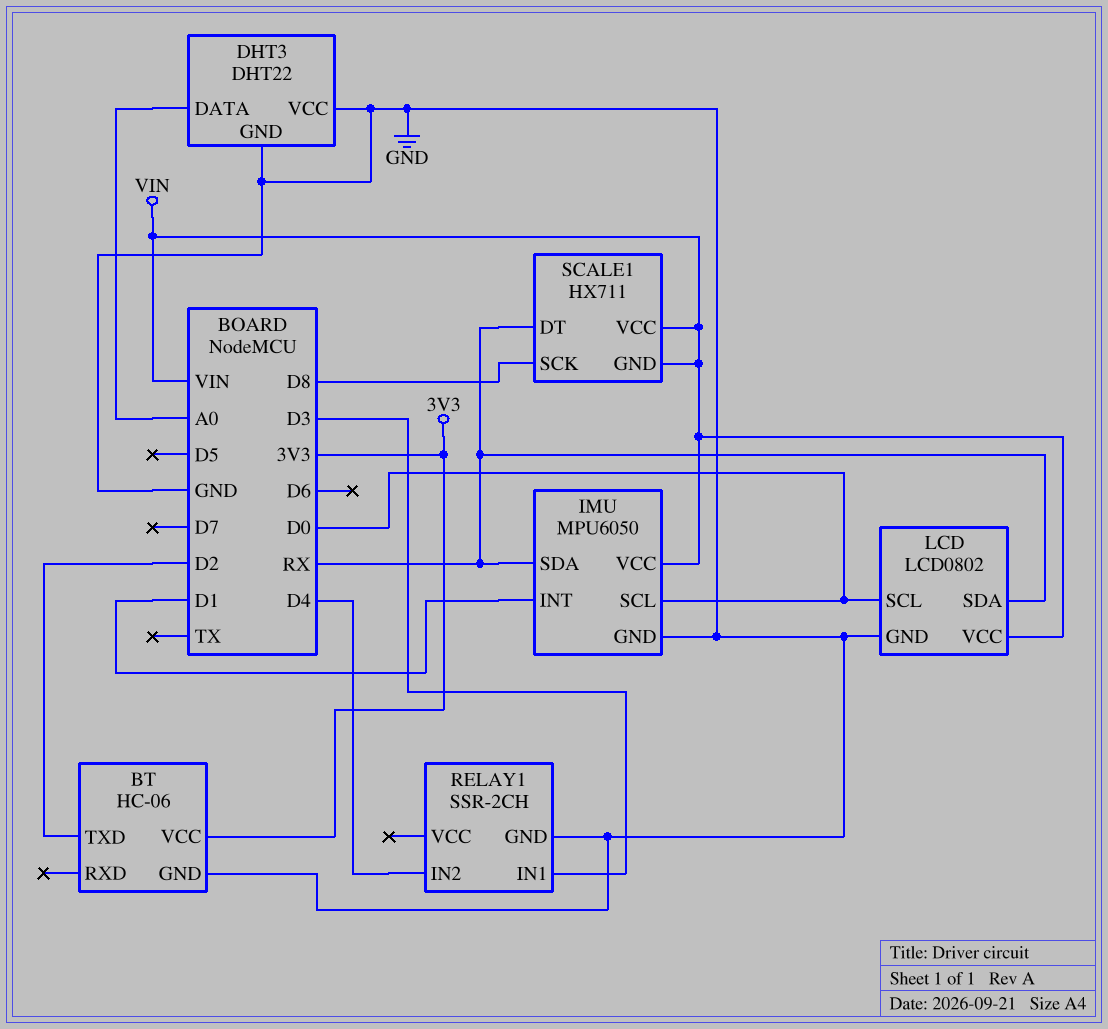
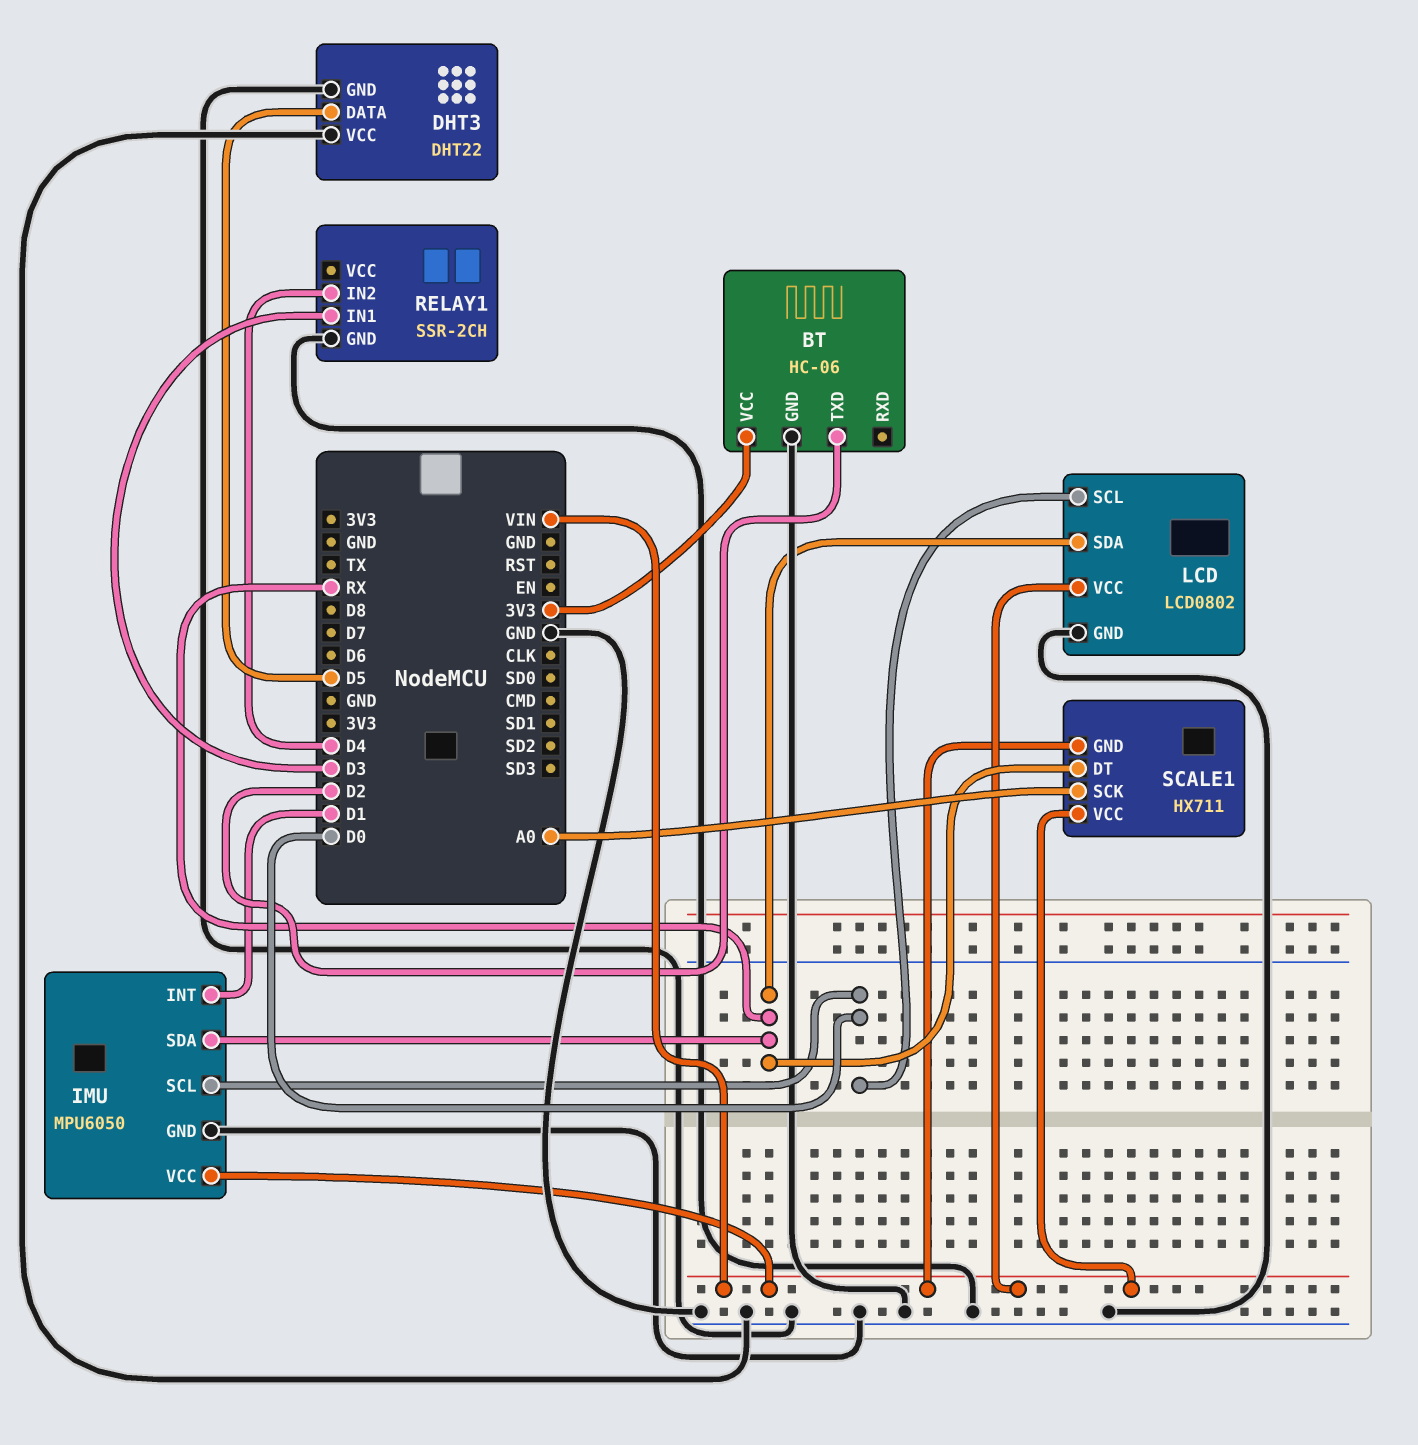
DHT3 pin DATA: A0 -> D5
SCALE1 pin SCK: D8 -> A0

